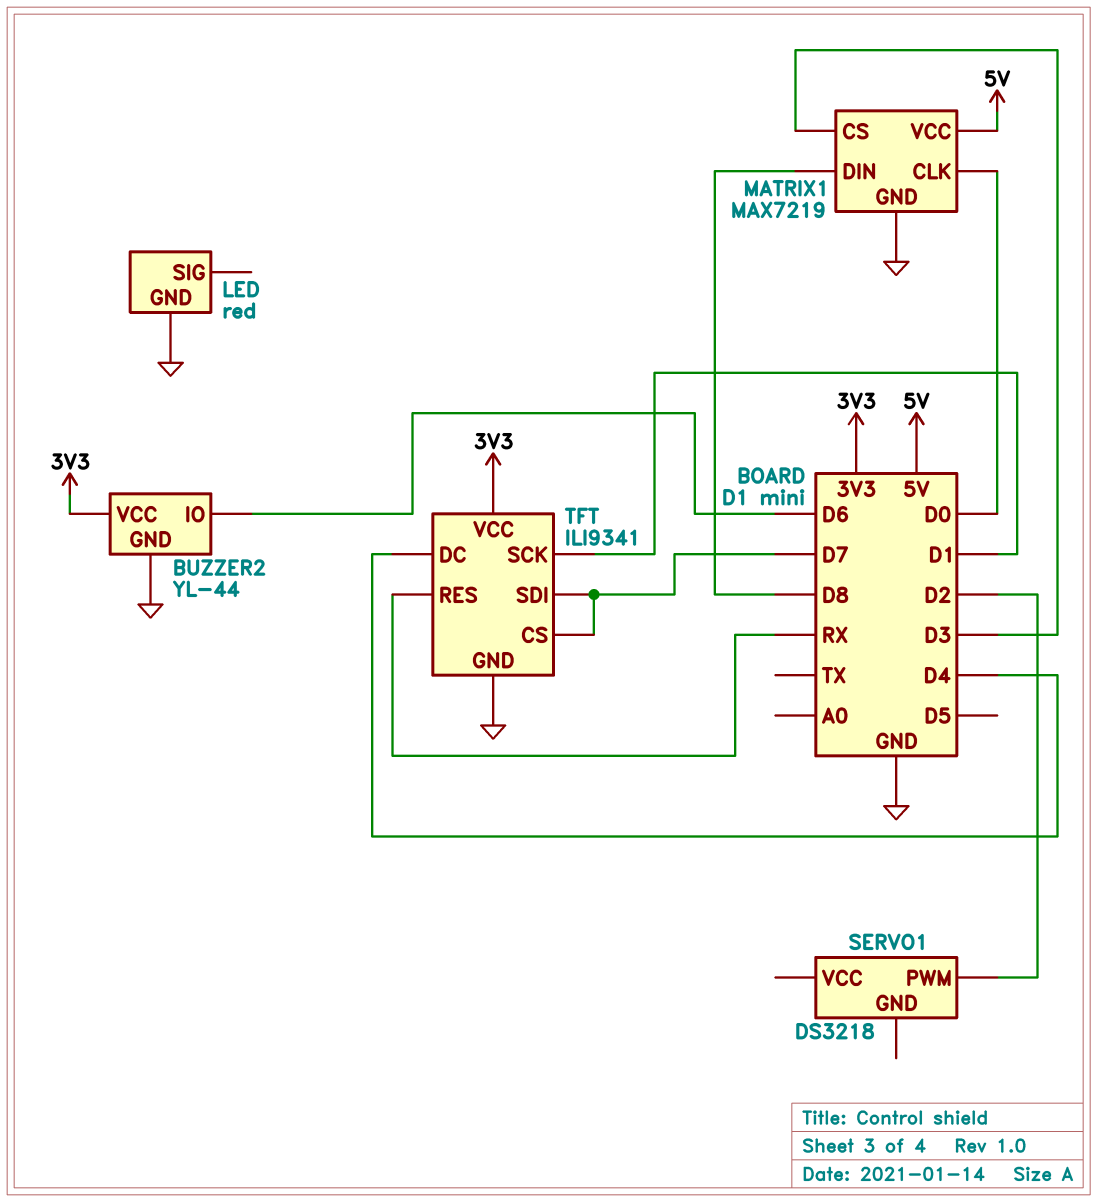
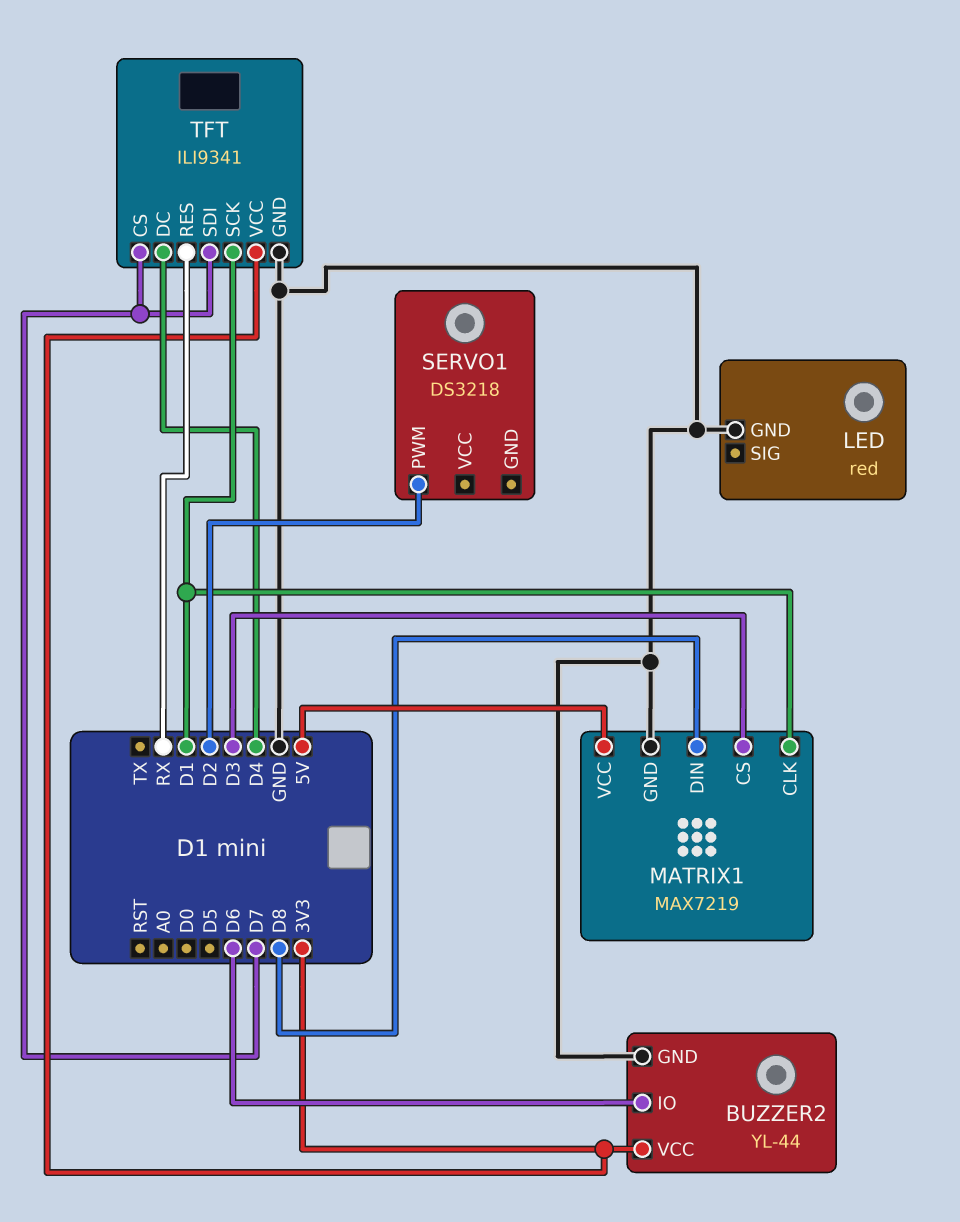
MATRIX1 pin CLK: D0 -> D1

